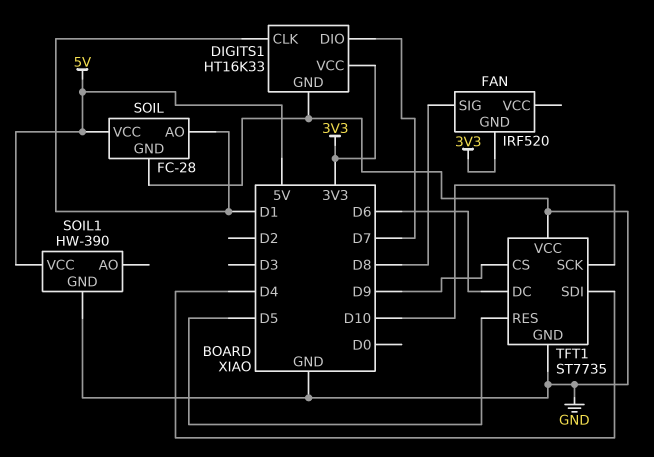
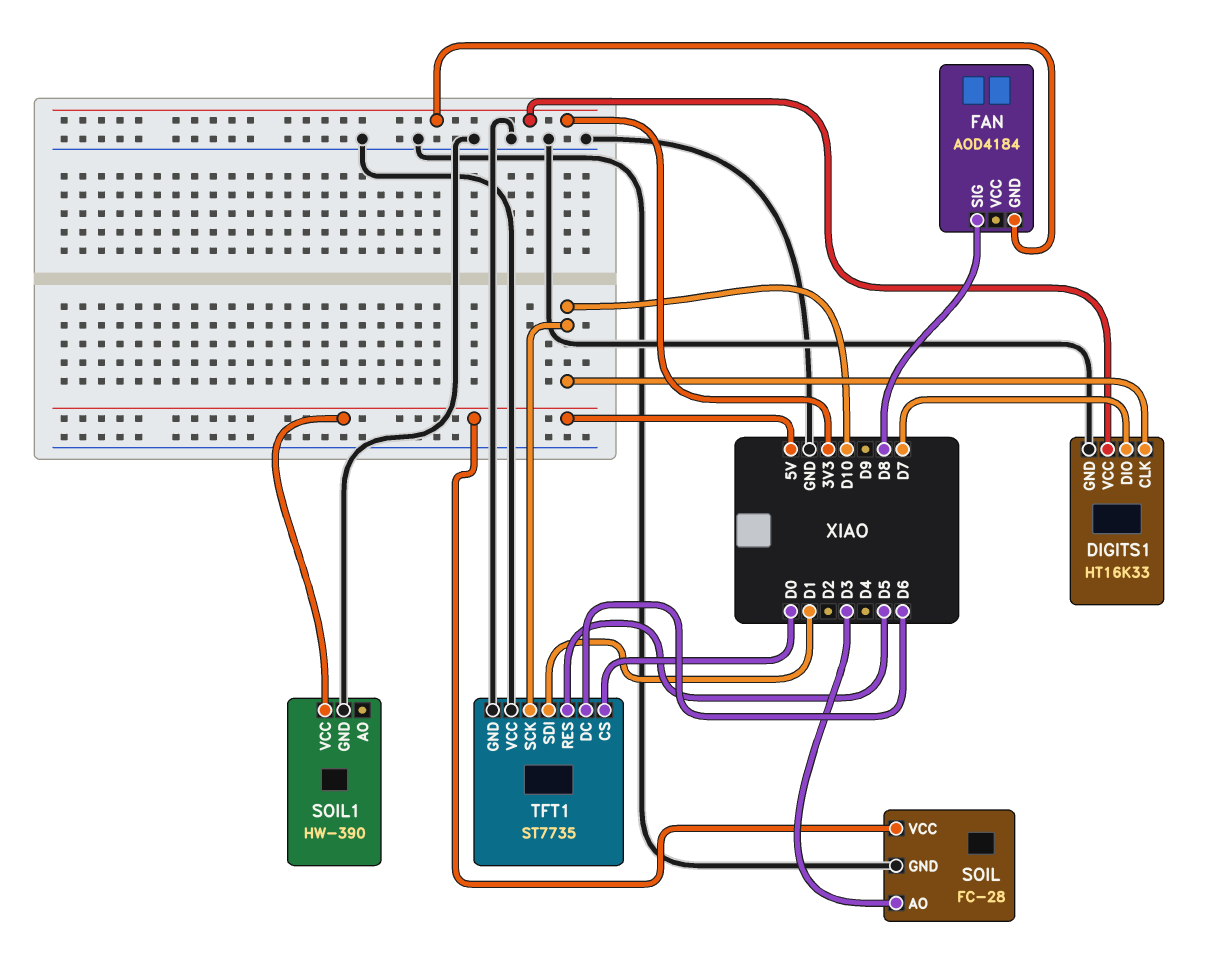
DIGITS1 pin CLK: D1 -> D10
FAN: IRF520 -> AOD4184
SOIL pin AO: D1 -> D3
TFT1 pin CS: D9 -> D0
TFT1 pin SDI: D4 -> D1

